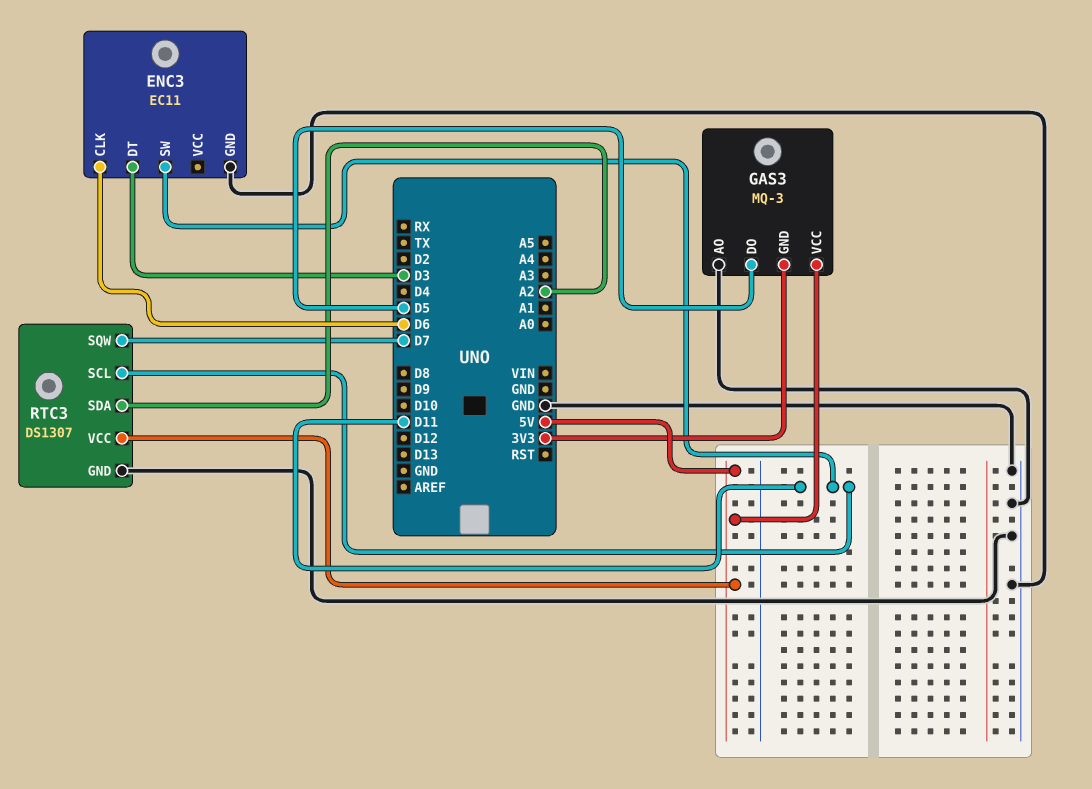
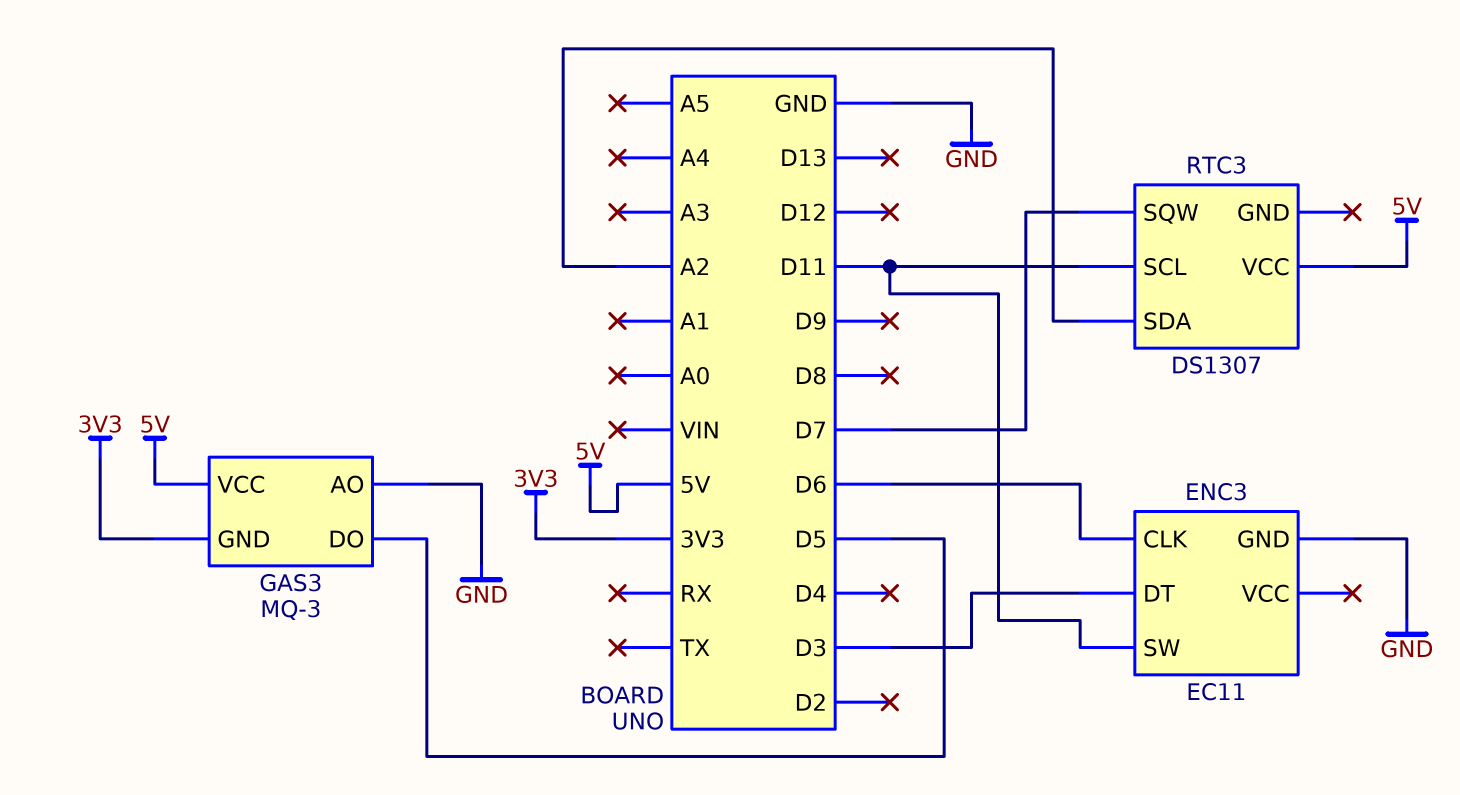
RTC3 pin GND: GND -> none

